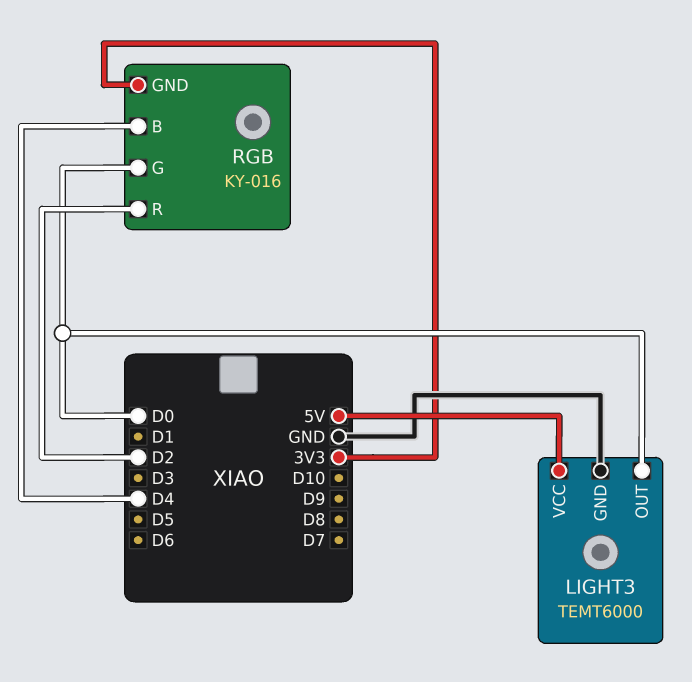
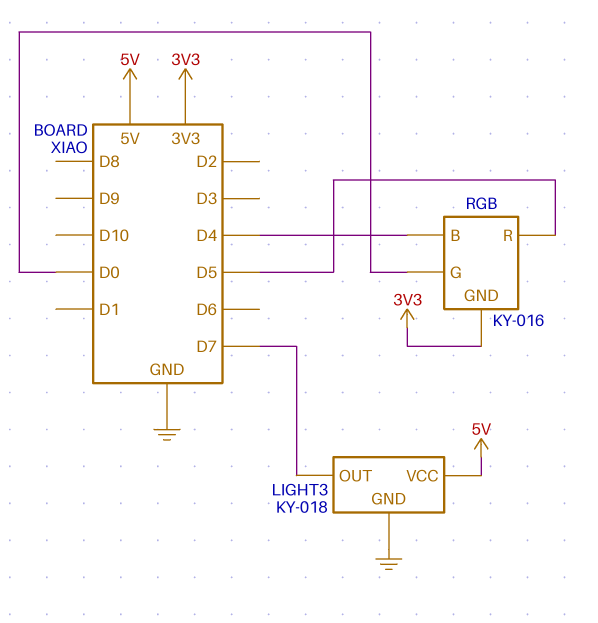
LIGHT3: TEMT6000 -> KY-018
LIGHT3 pin OUT: D0 -> D7
RGB pin R: D2 -> D5

